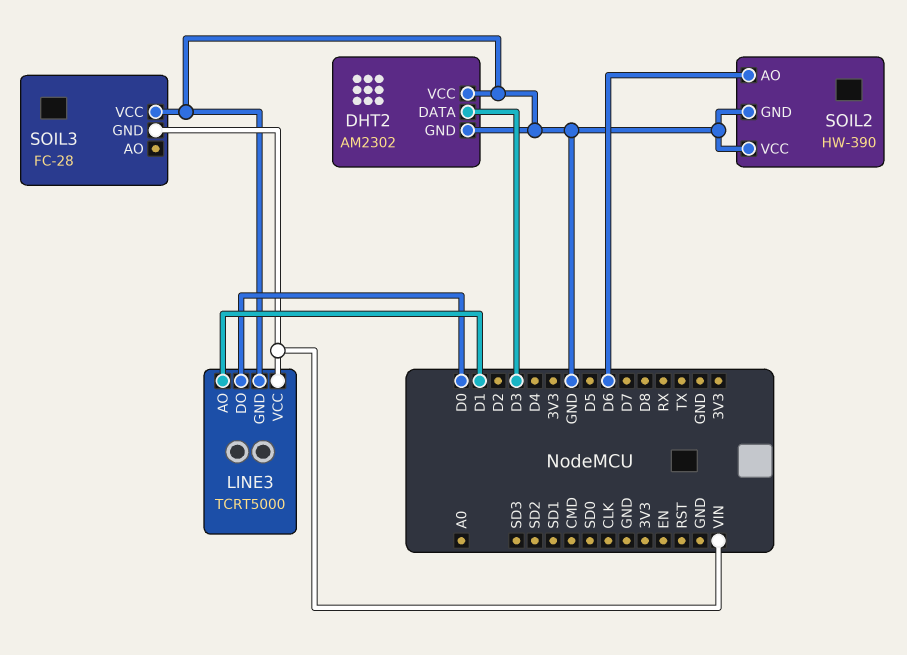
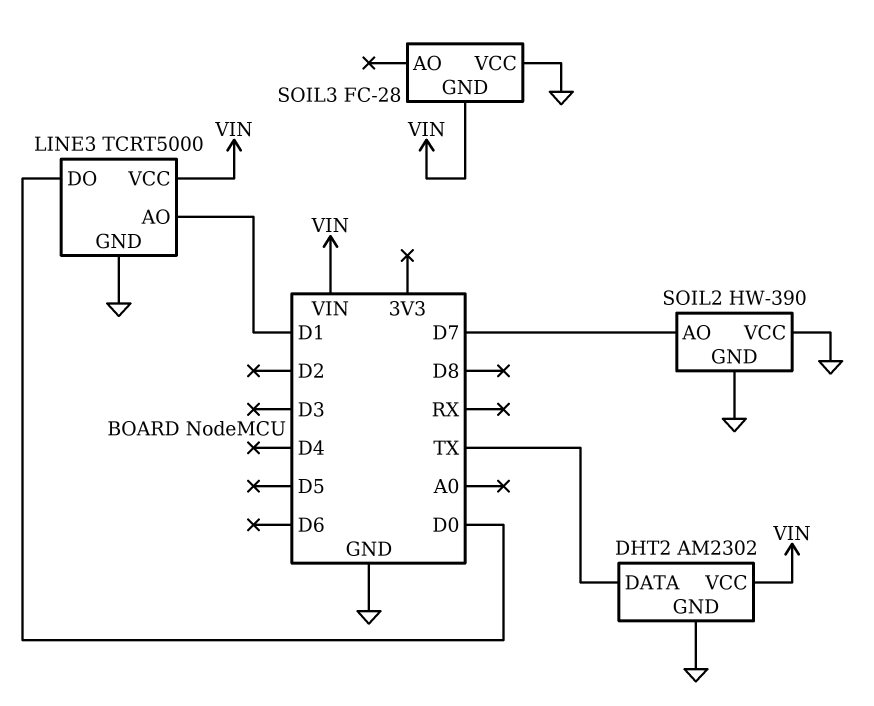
DHT2 pin DATA: D3 -> TX
DHT2 pin VCC: GND -> VIN
SOIL2 pin AO: D6 -> D7

